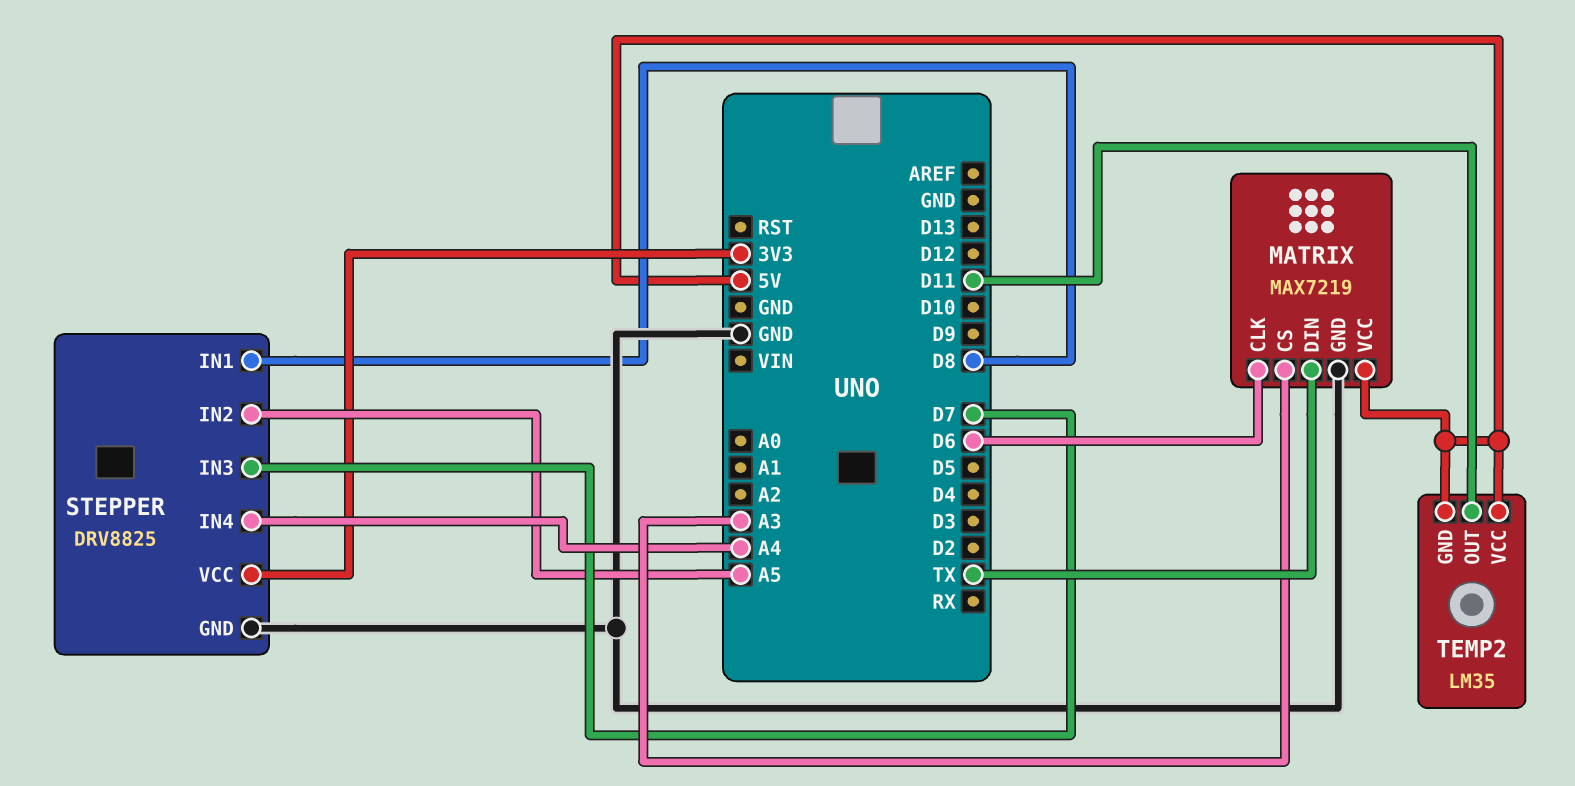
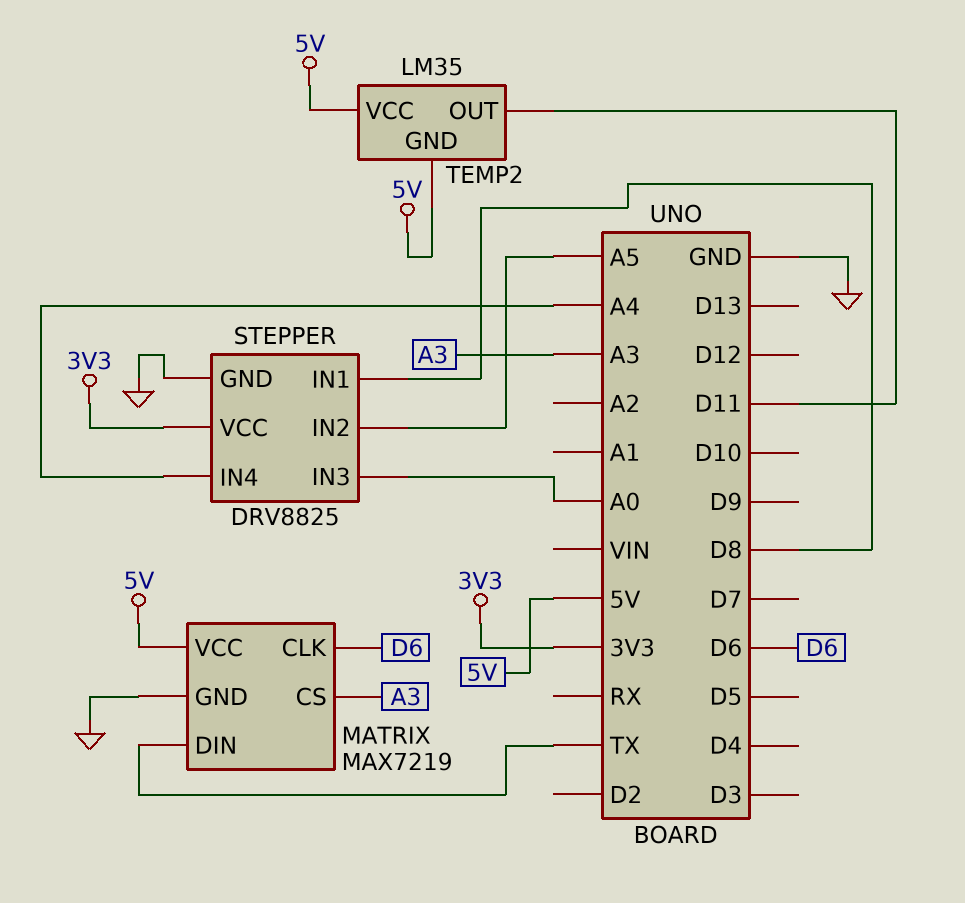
STEPPER pin IN3: D7 -> A0

